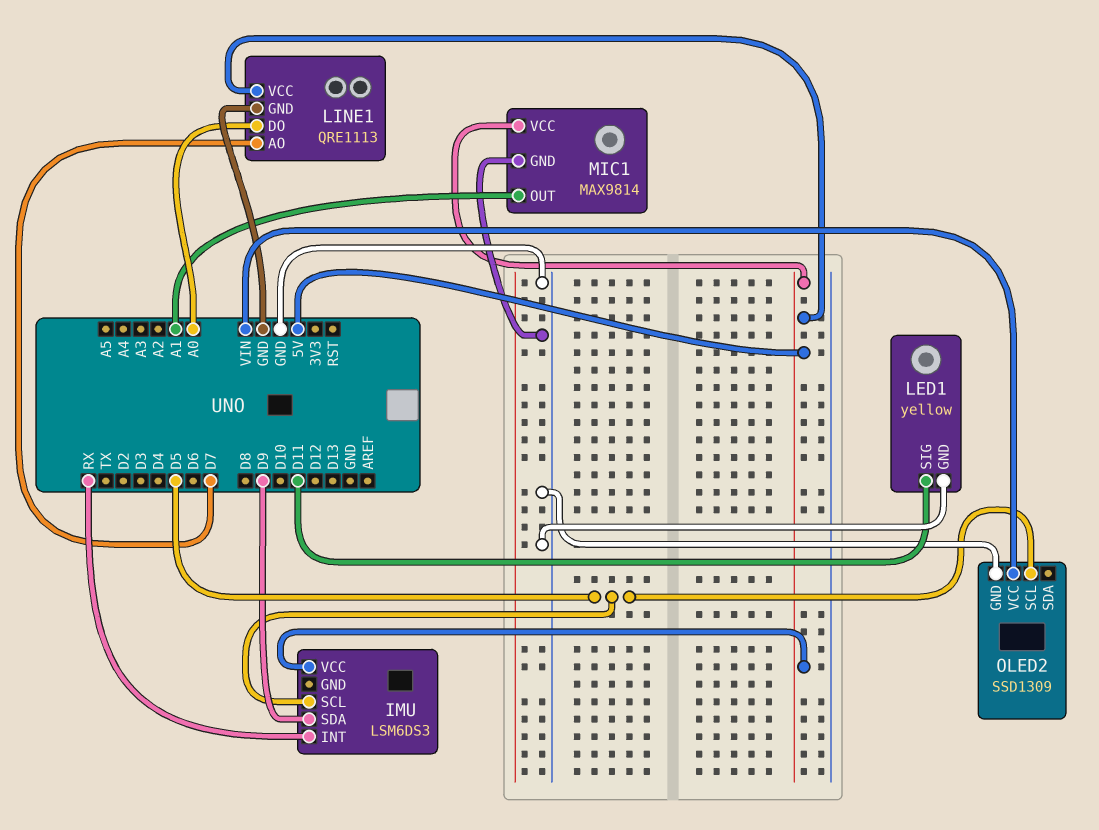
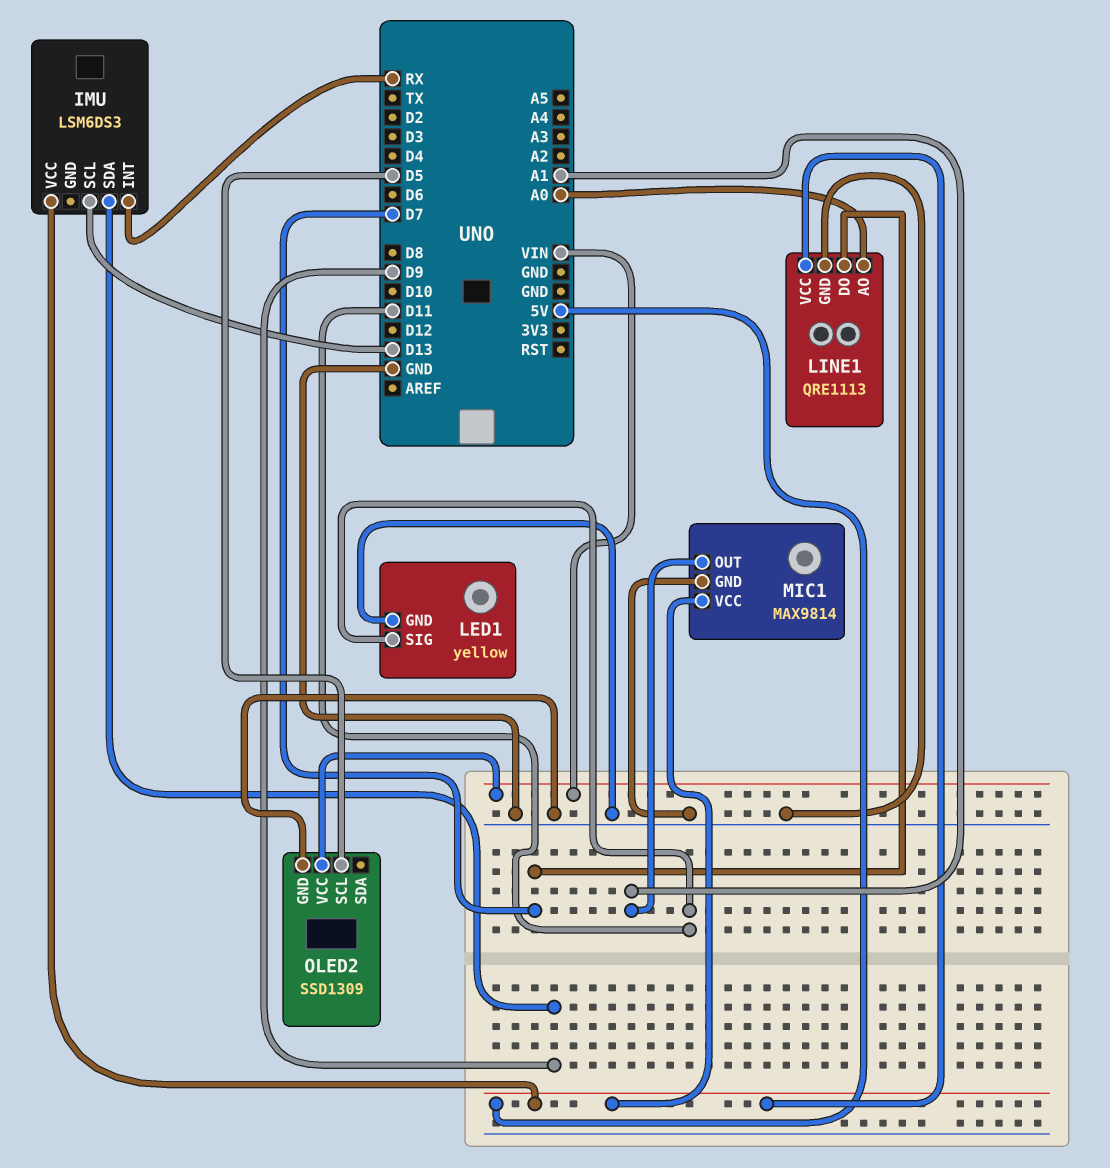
IMU pin SCL: D5 -> D13
LINE1 pin AO: D7 -> A0
LINE1 pin DO: A0 -> D7

